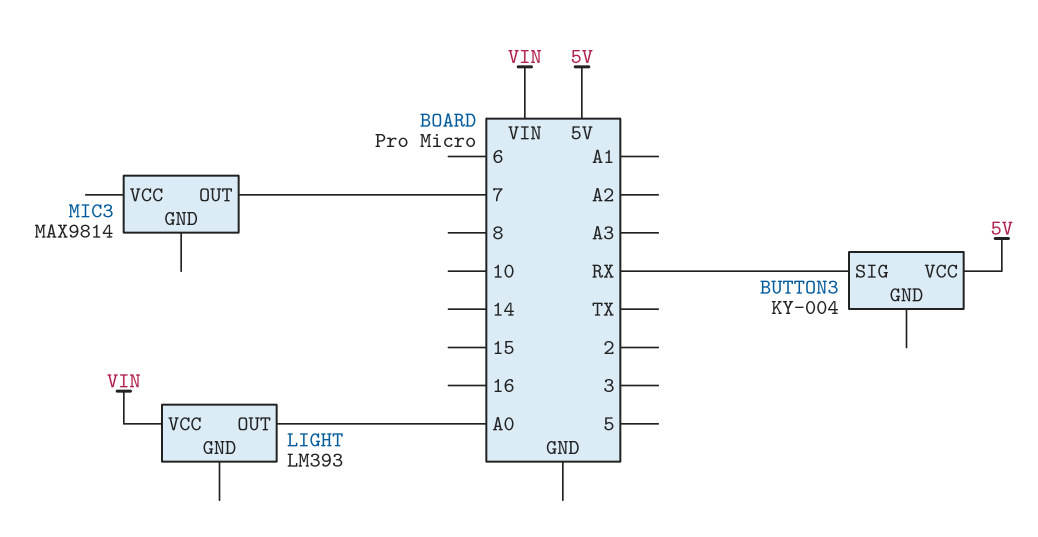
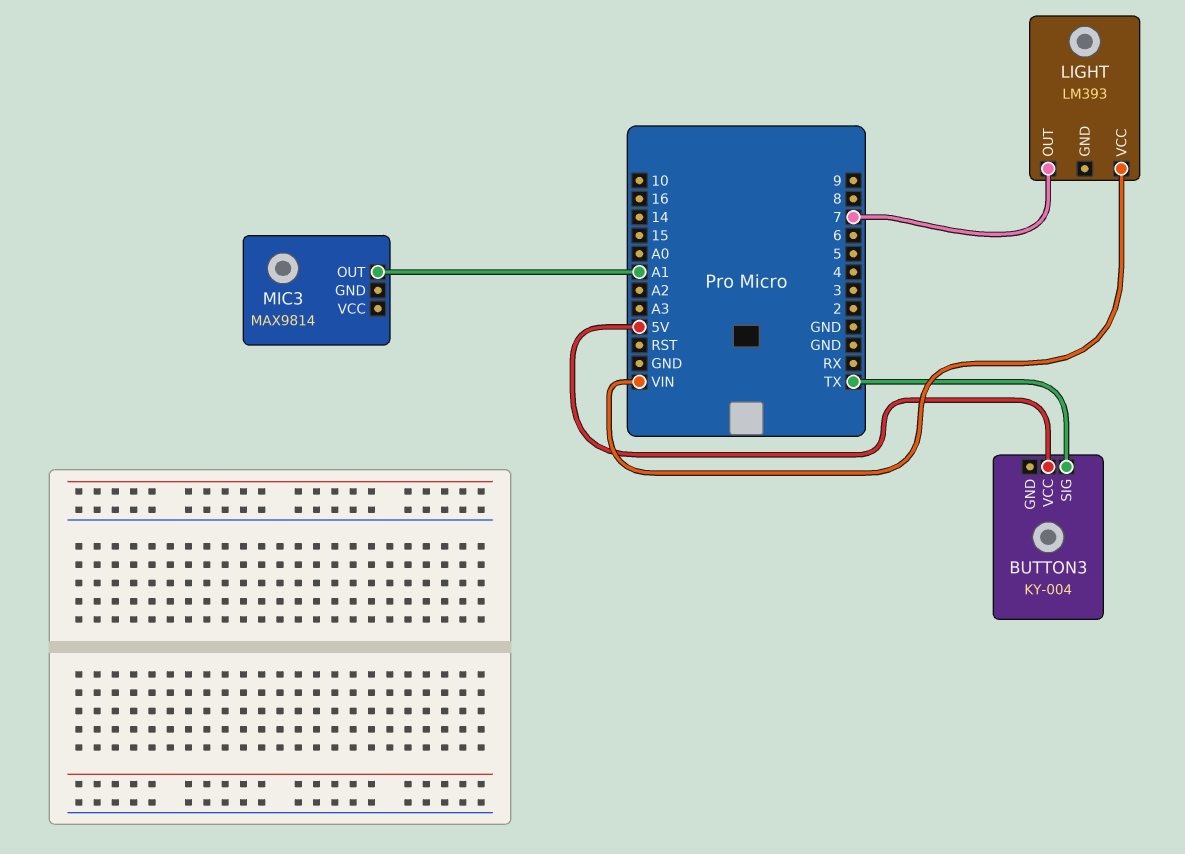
BUTTON3 pin SIG: RX -> TX
LIGHT pin OUT: A0 -> 7
MIC3 pin OUT: 7 -> A1

